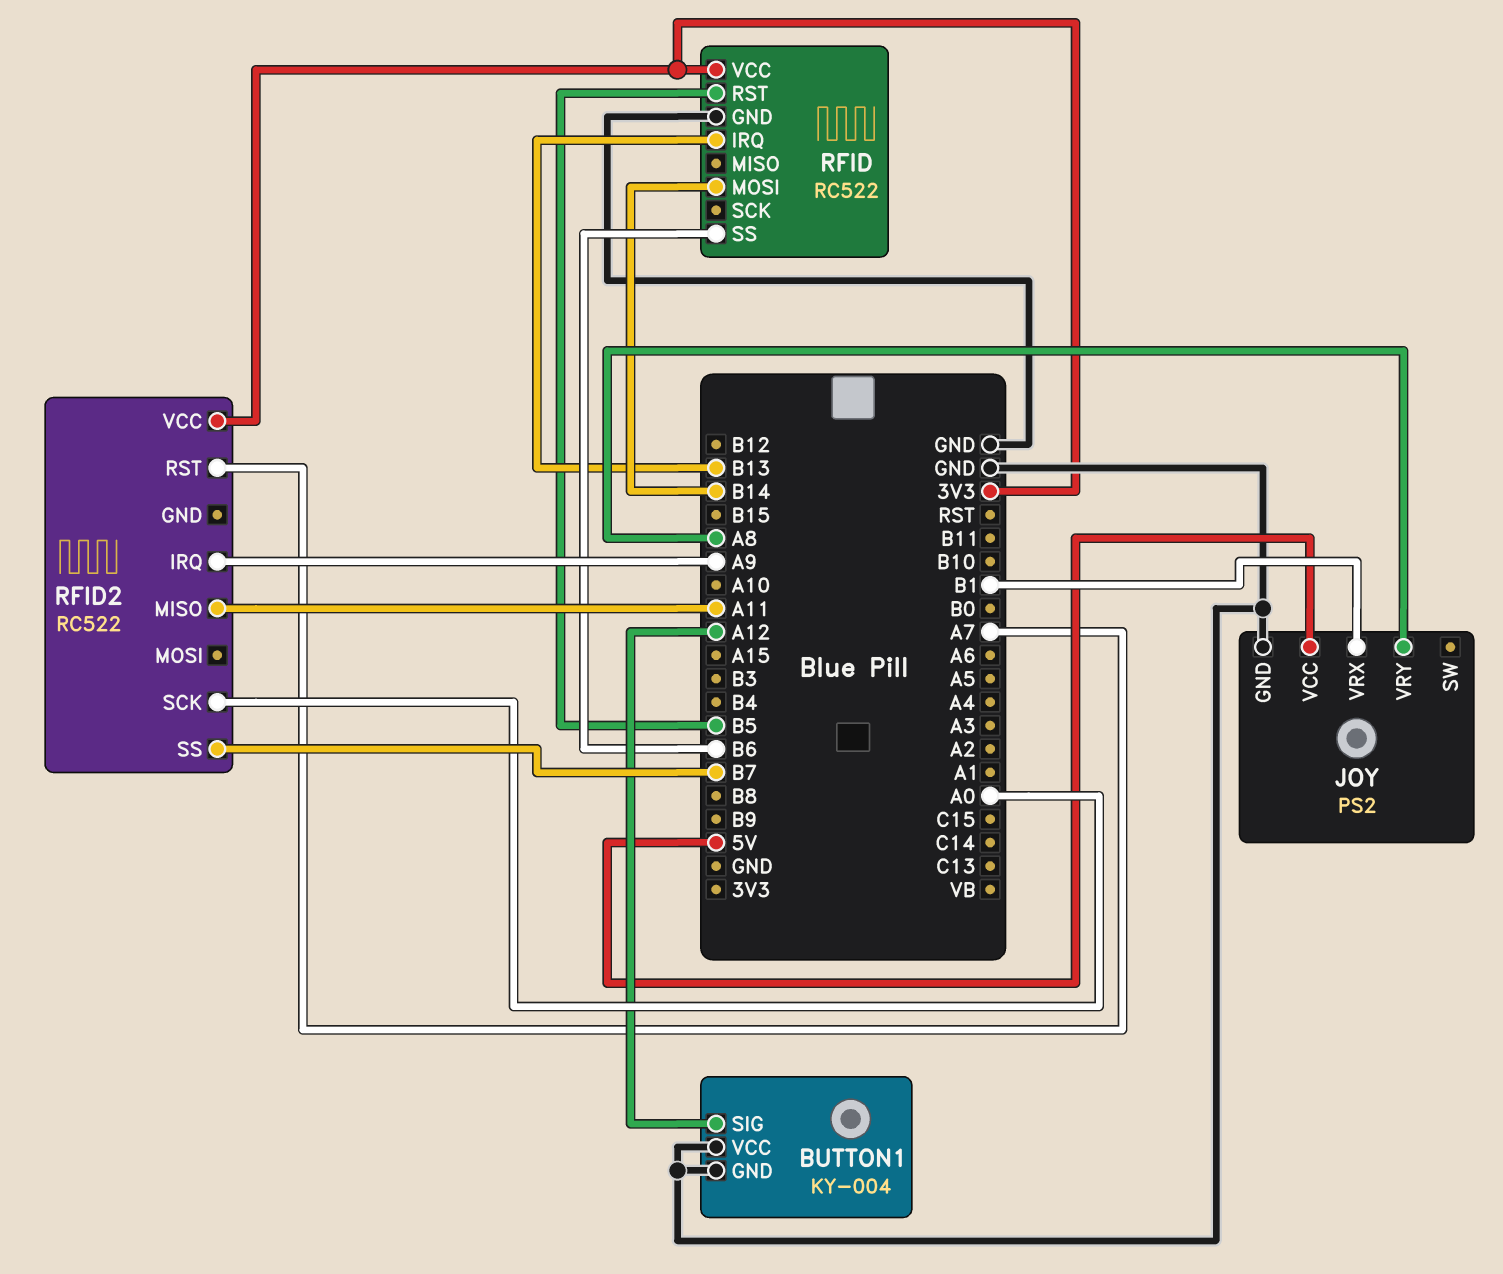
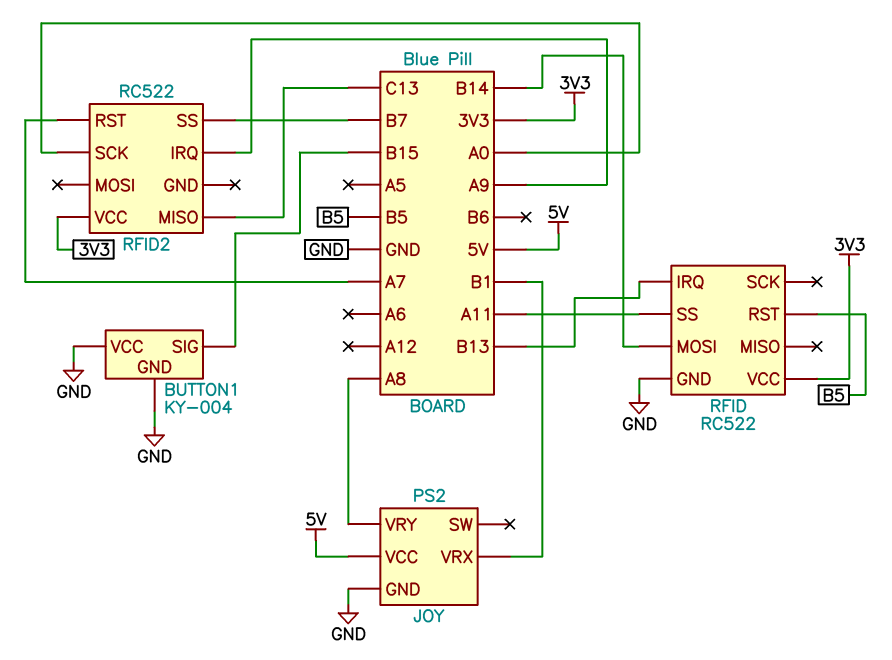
BUTTON1 pin SIG: A12 -> B15
RFID pin SS: B6 -> A11
RFID2 pin MISO: A11 -> C13

